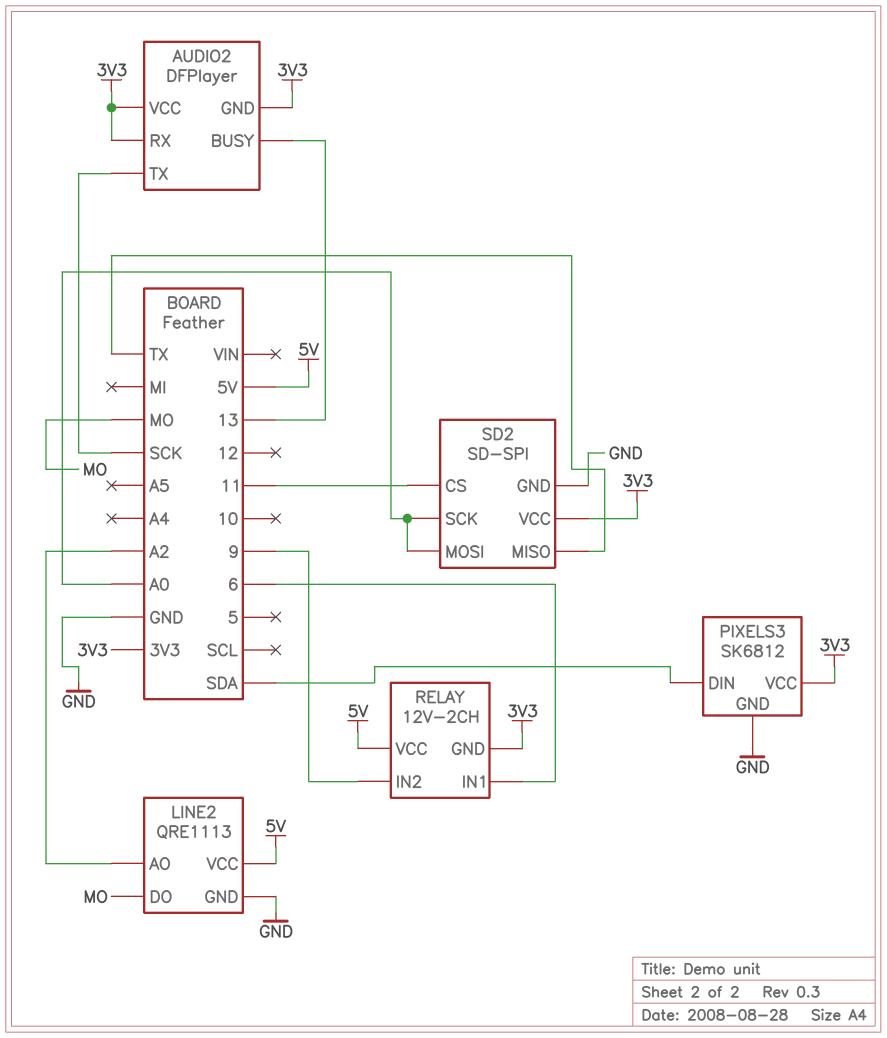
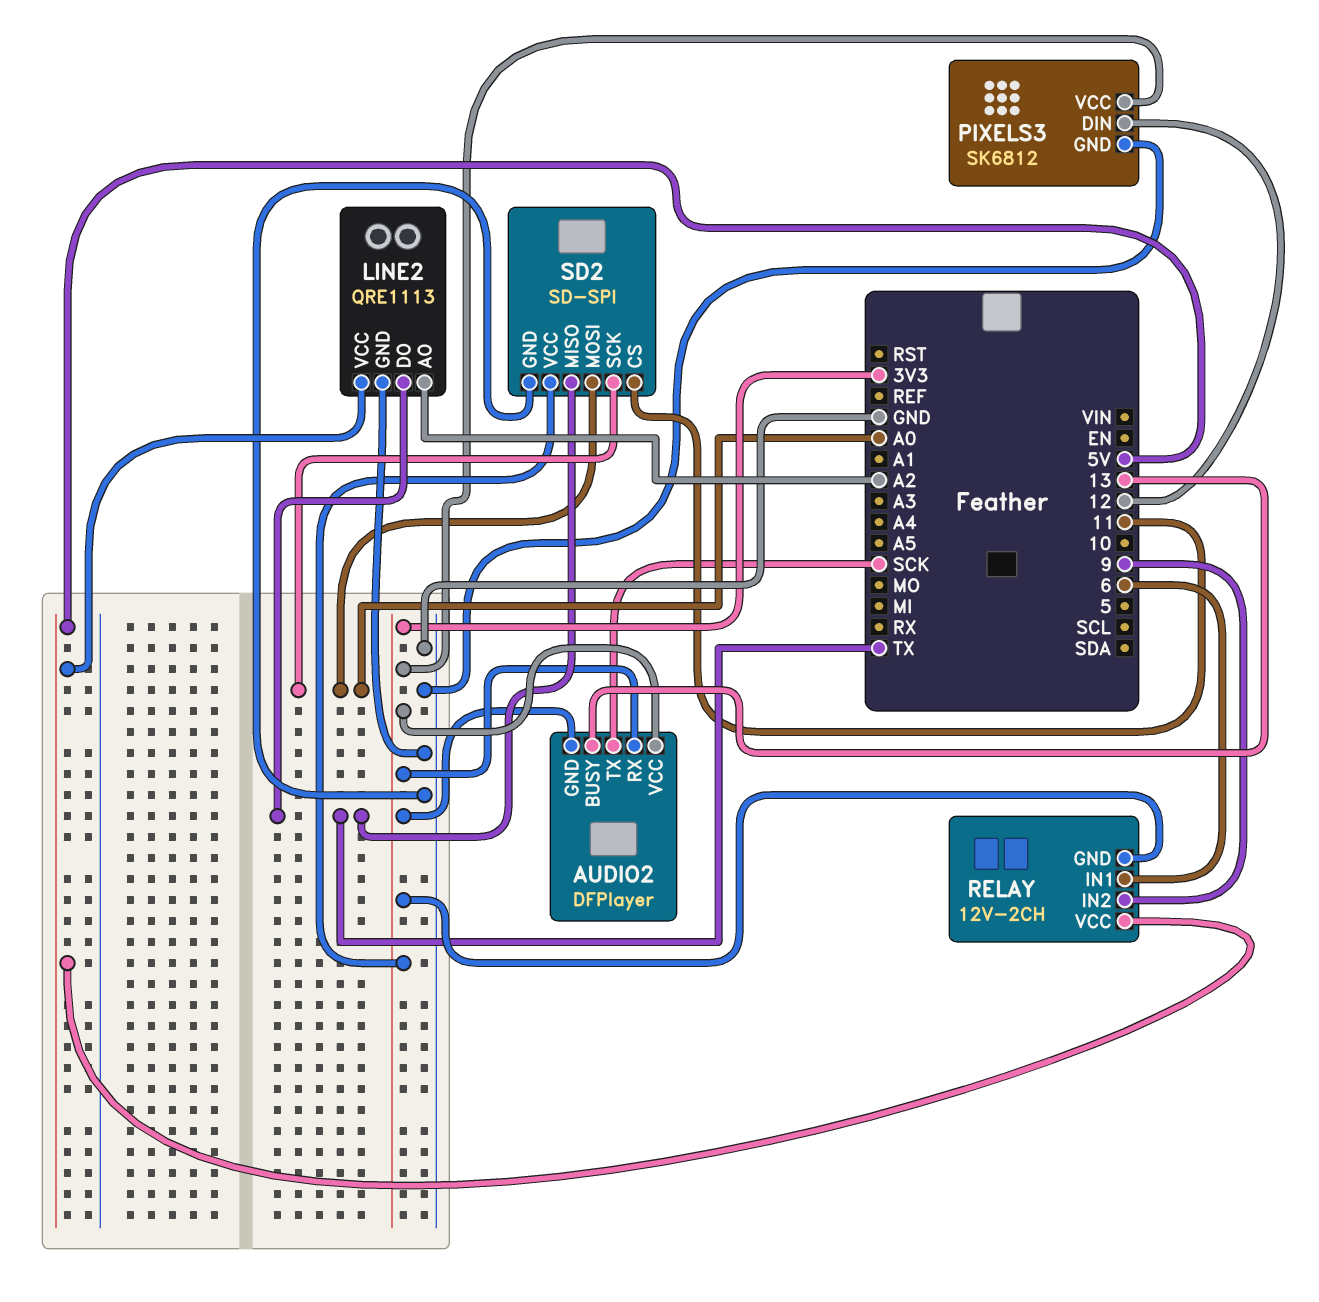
LINE2 pin DO: MO -> TX
PIXELS3 pin DIN: SDA -> 12

